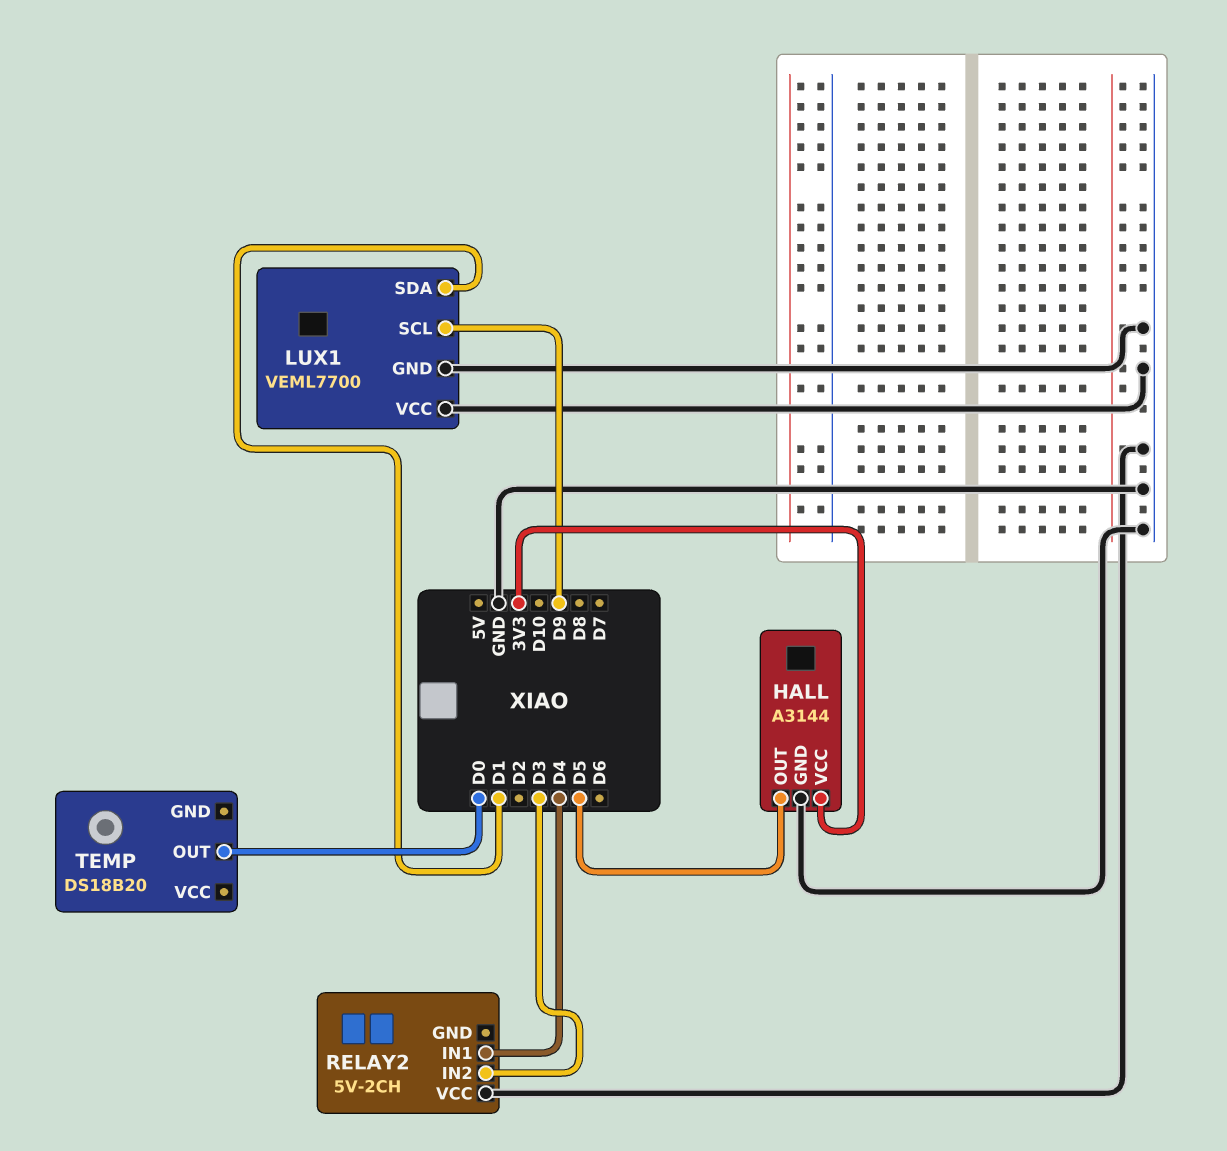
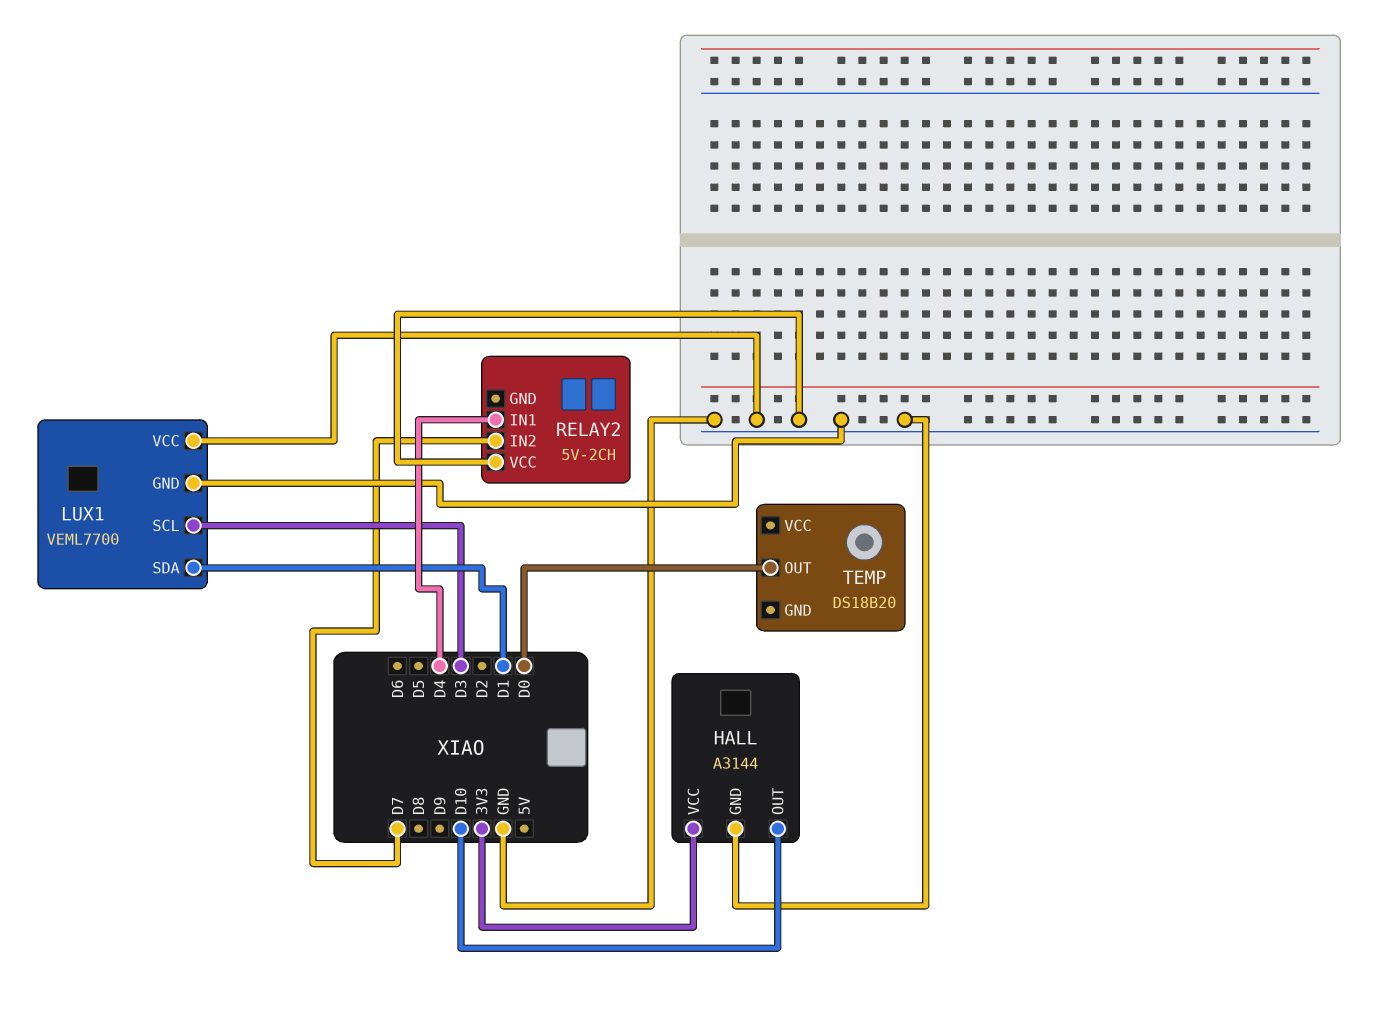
HALL pin OUT: D5 -> D10
LUX1 pin SCL: D9 -> D3
RELAY2 pin IN2: D3 -> D7

